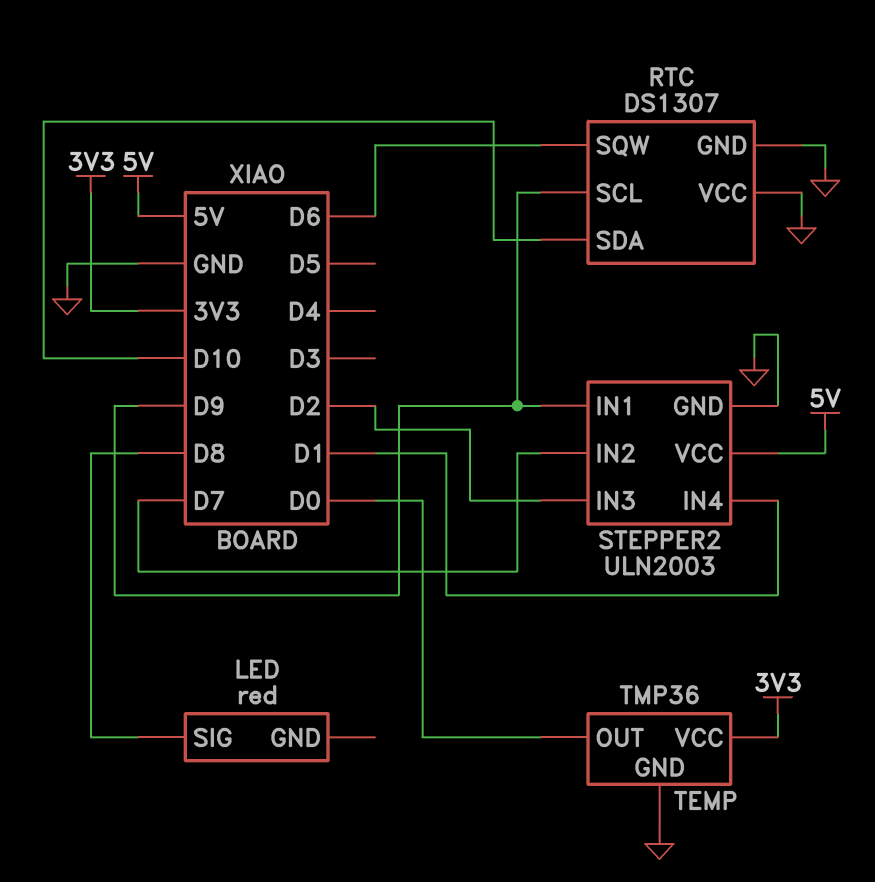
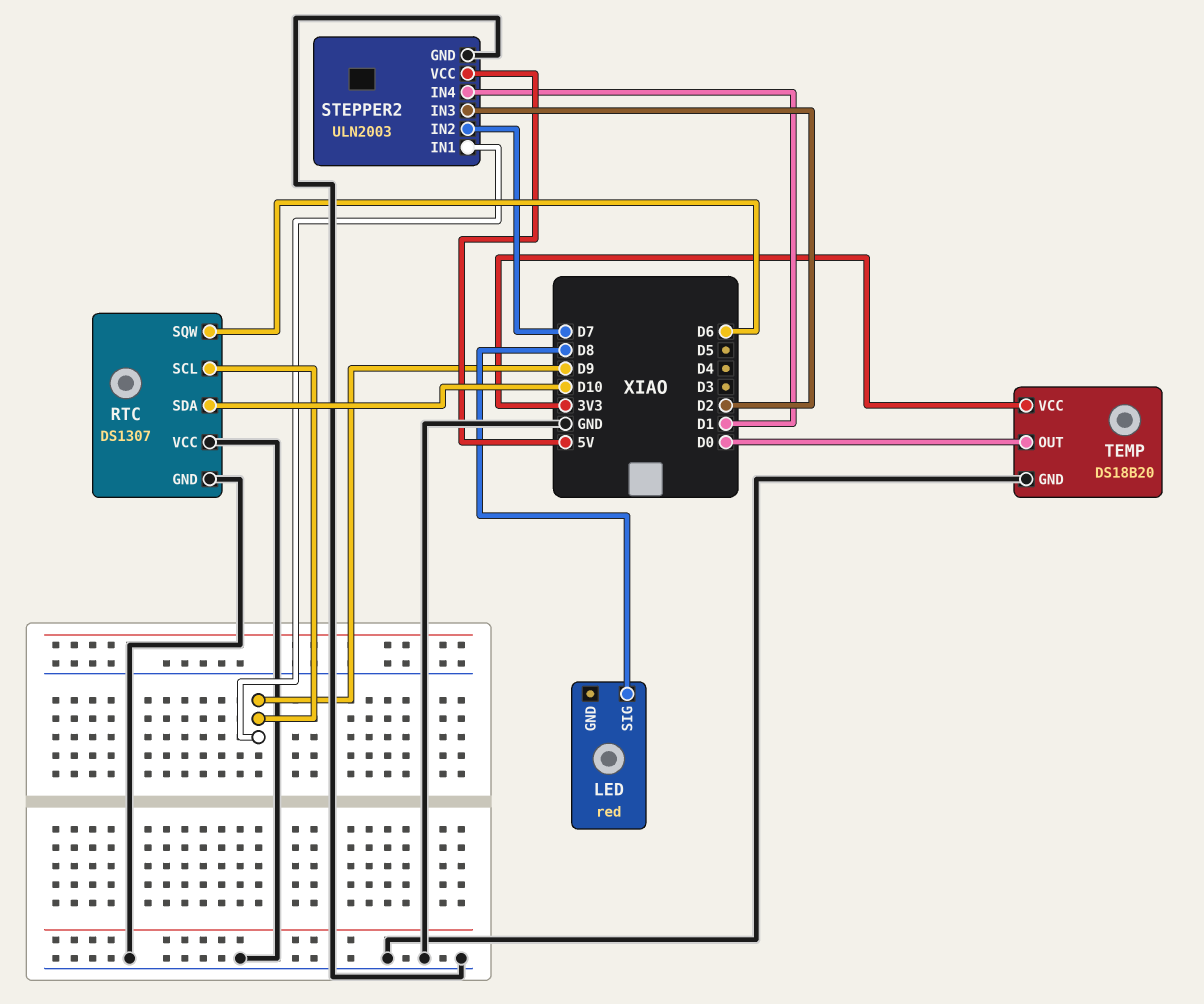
TEMP: TMP36 -> DS18B20

